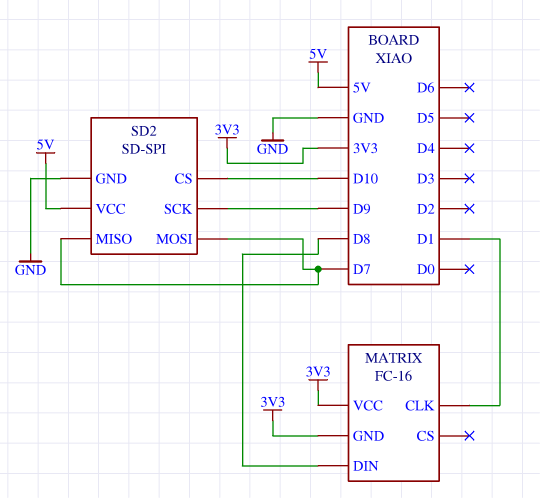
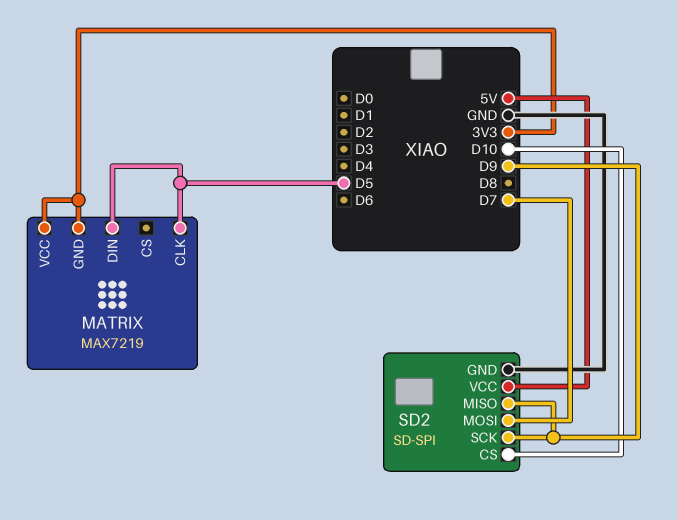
MATRIX: FC-16 -> MAX7219
MATRIX pin CLK: D1 -> D5
MATRIX pin DIN: D8 -> D5
SD2 pin MISO: D7 -> D9

